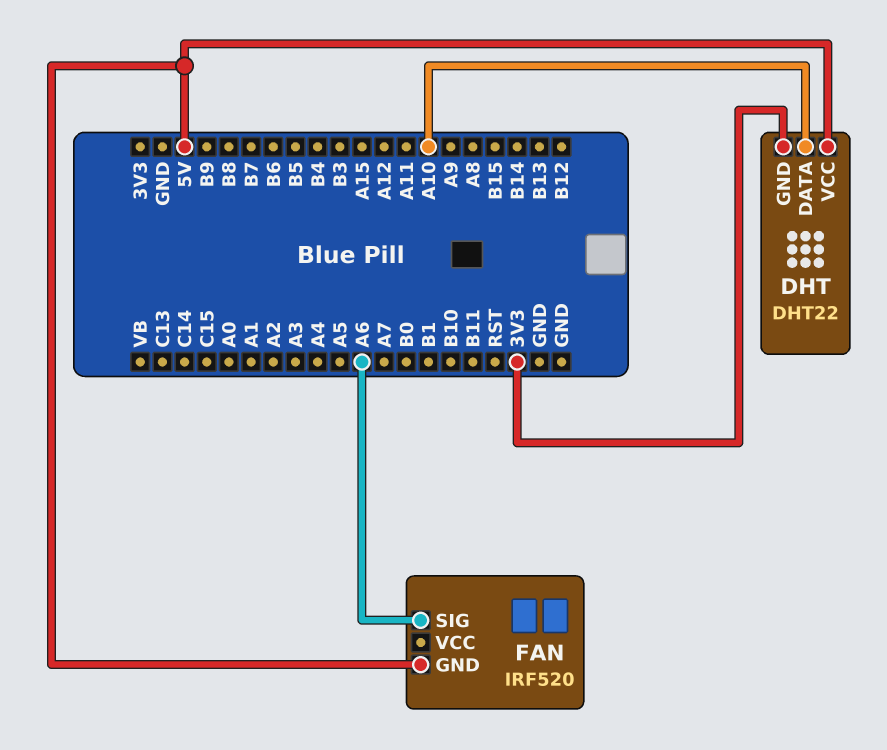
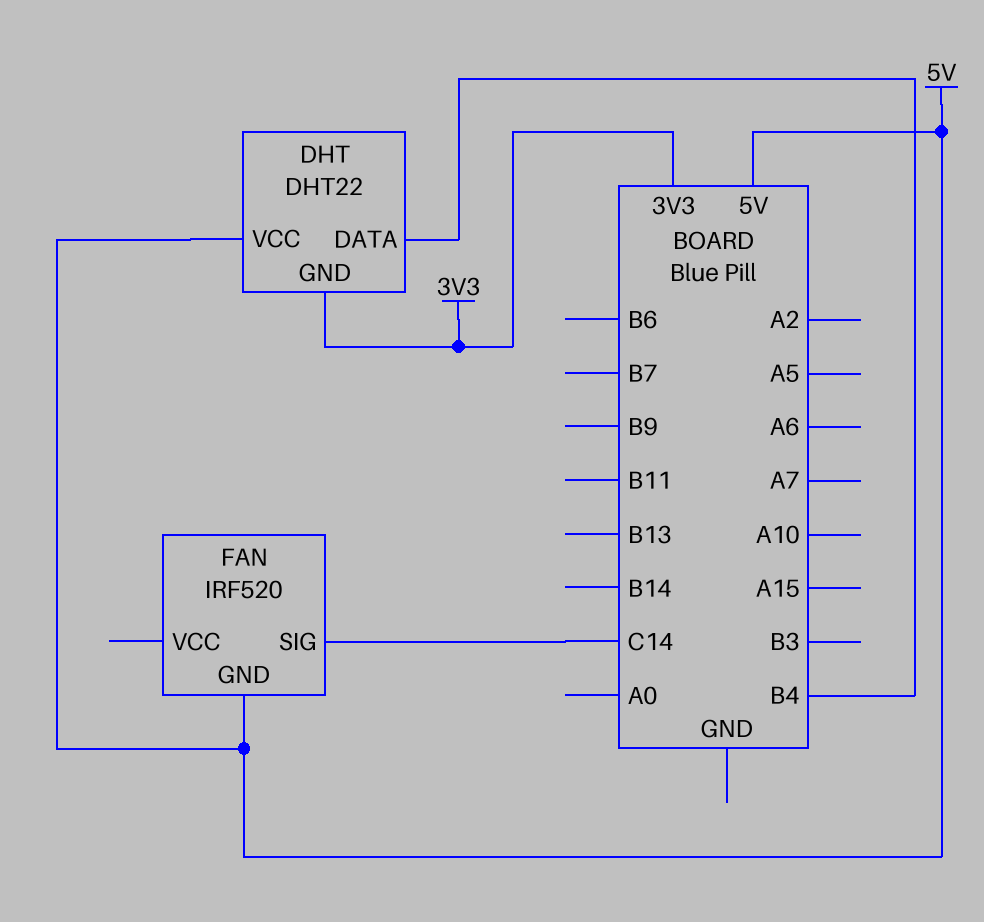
DHT pin DATA: A10 -> B4
FAN pin SIG: A6 -> C14

